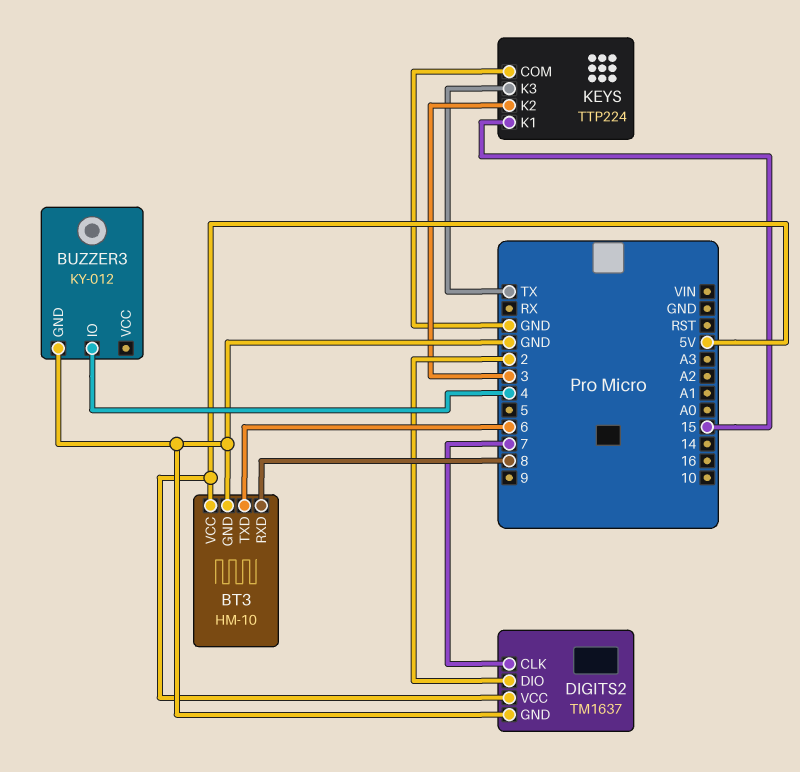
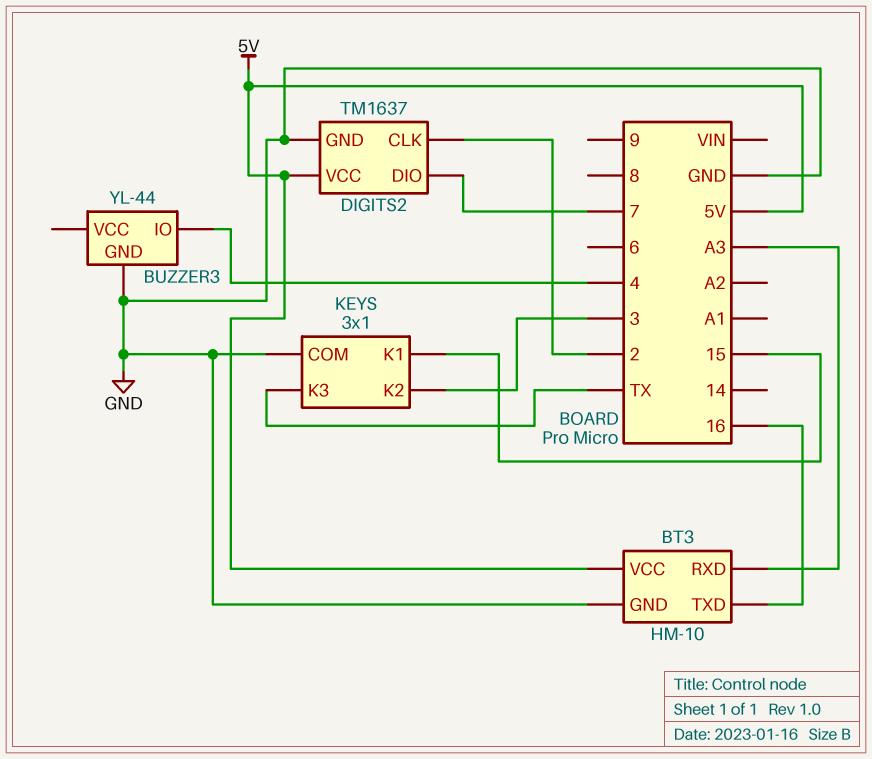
BT3 pin RXD: 8 -> A3
BT3 pin TXD: 6 -> 16
BUZZER3: KY-012 -> YL-44
DIGITS2 pin CLK: 7 -> 2
DIGITS2 pin DIO: 2 -> 7
KEYS: TTP224 -> 3x1

